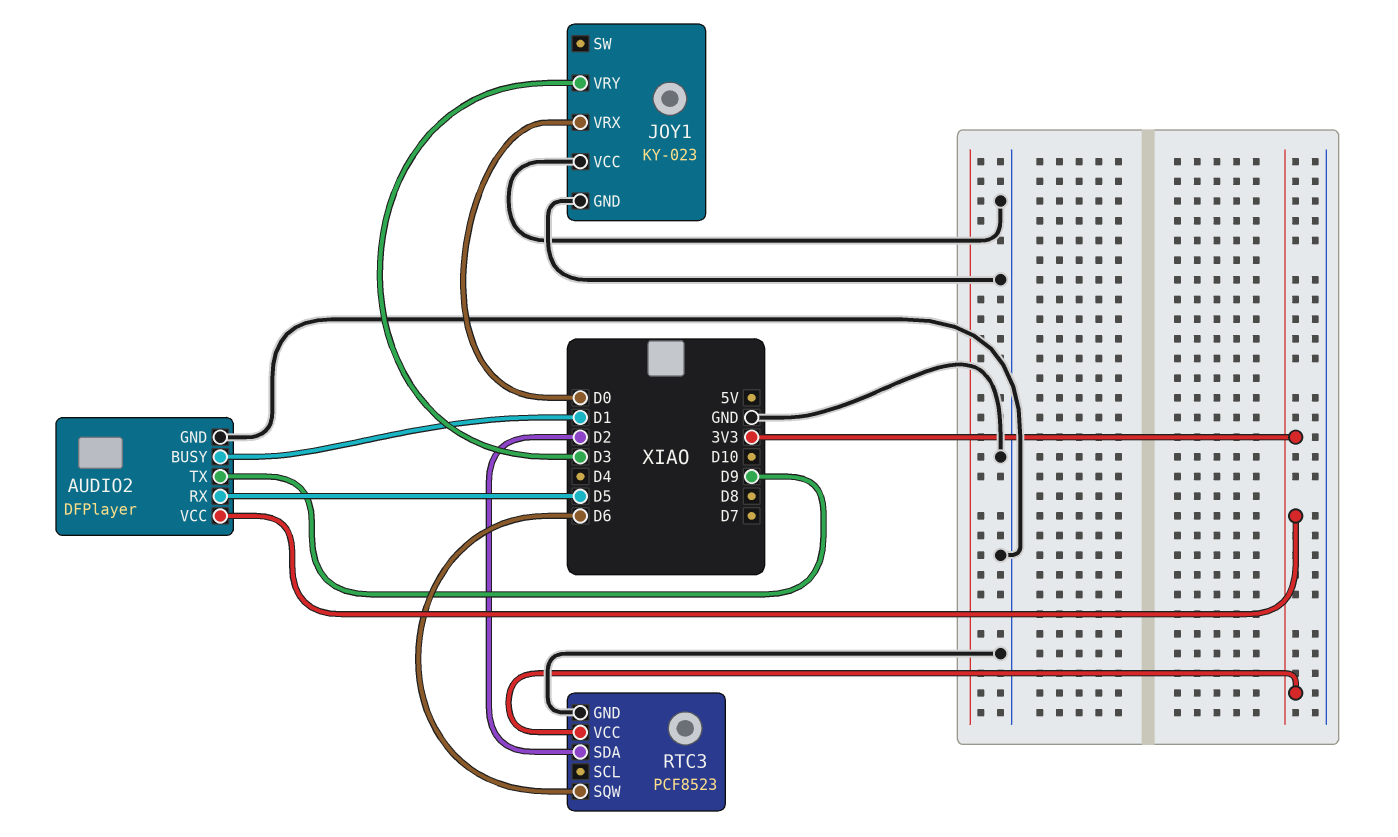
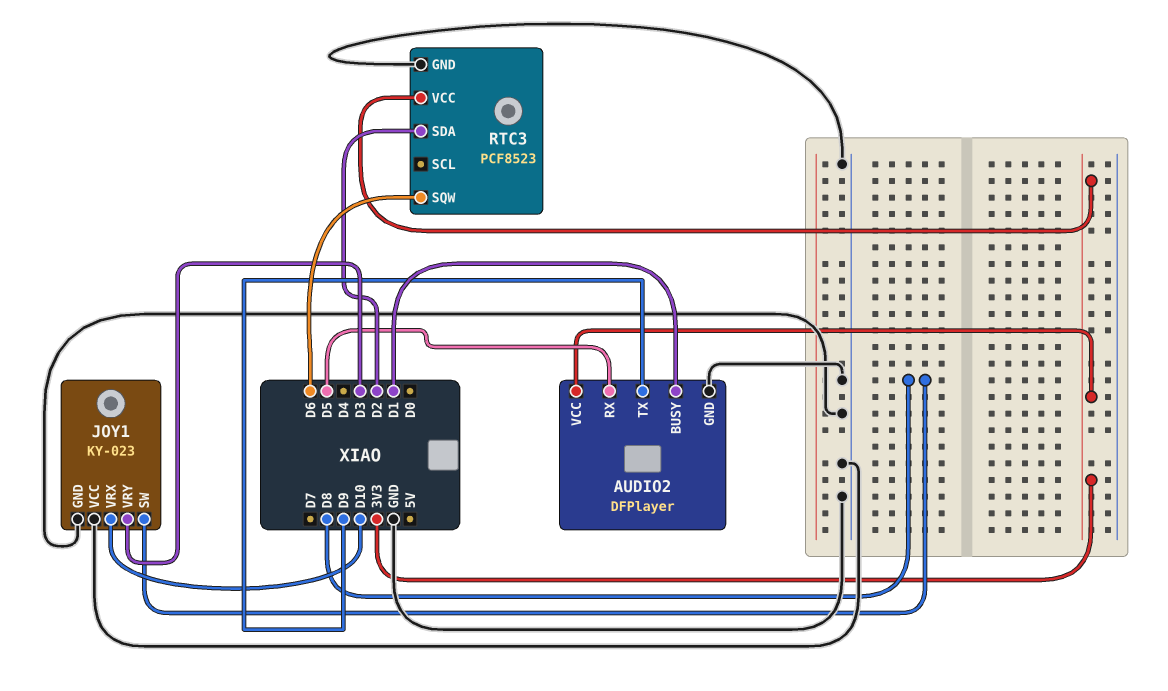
JOY1 pin SW: none -> D8
JOY1 pin VRX: D0 -> D10

